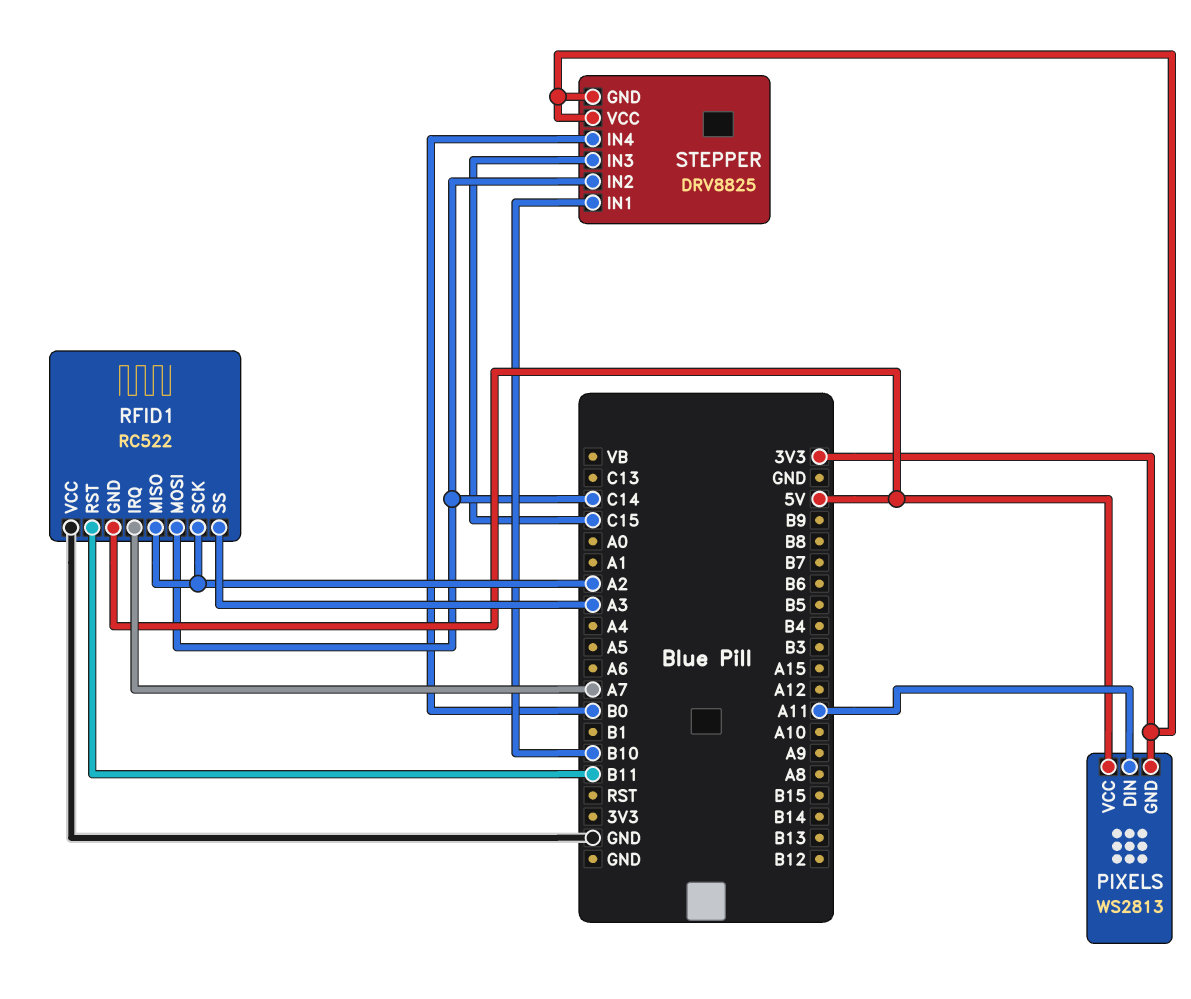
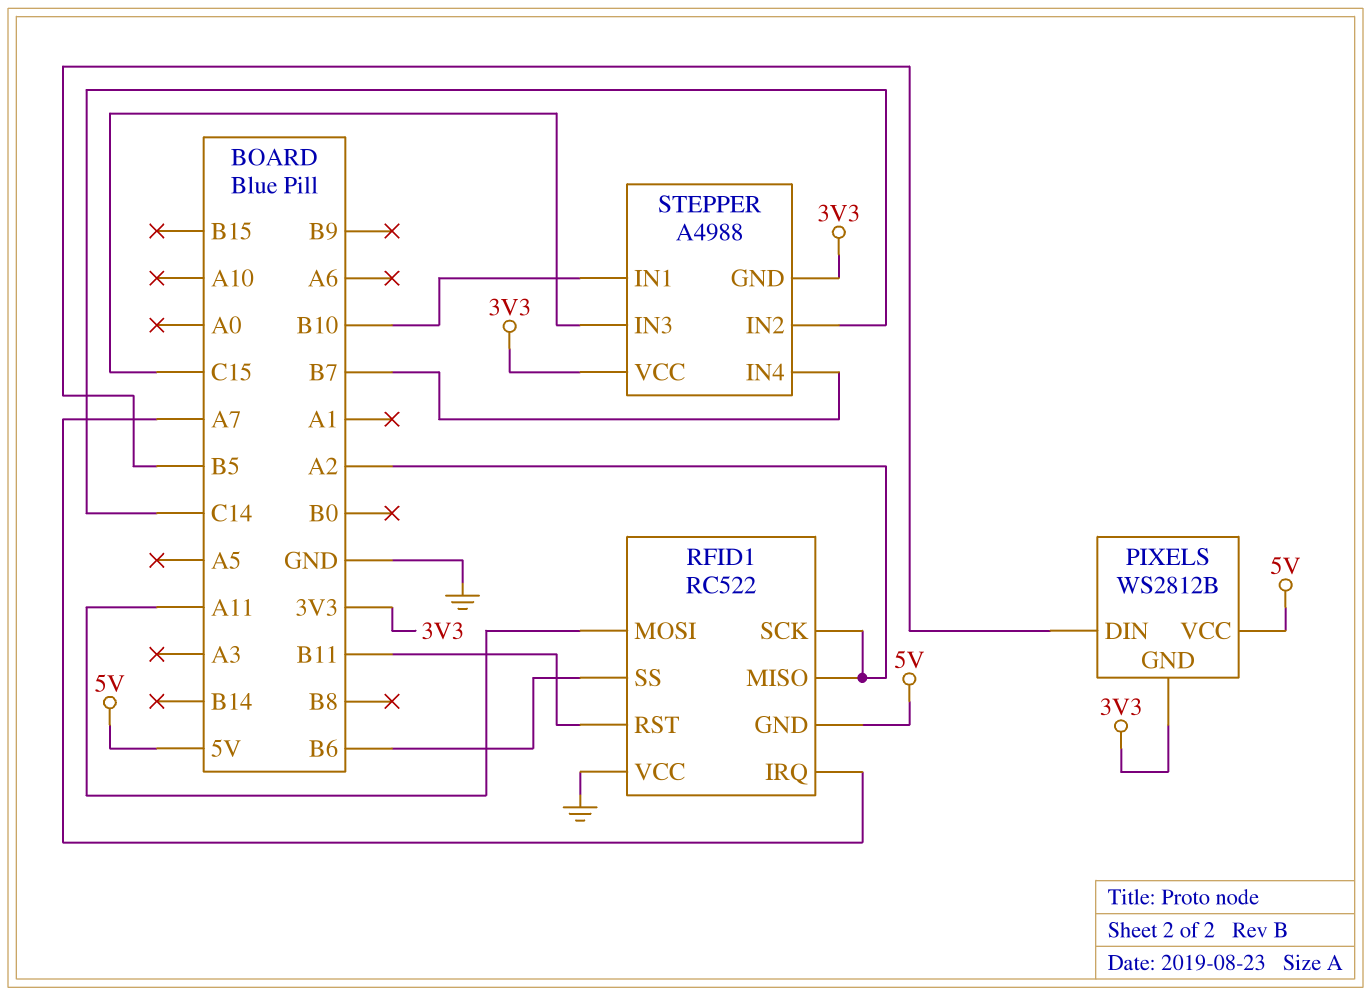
PIXELS: WS2813 -> WS2812B
PIXELS pin DIN: A11 -> B5
RFID1 pin MOSI: C14 -> A11
RFID1 pin SS: A3 -> B6
STEPPER: DRV8825 -> A4988
STEPPER pin IN4: B0 -> B7

